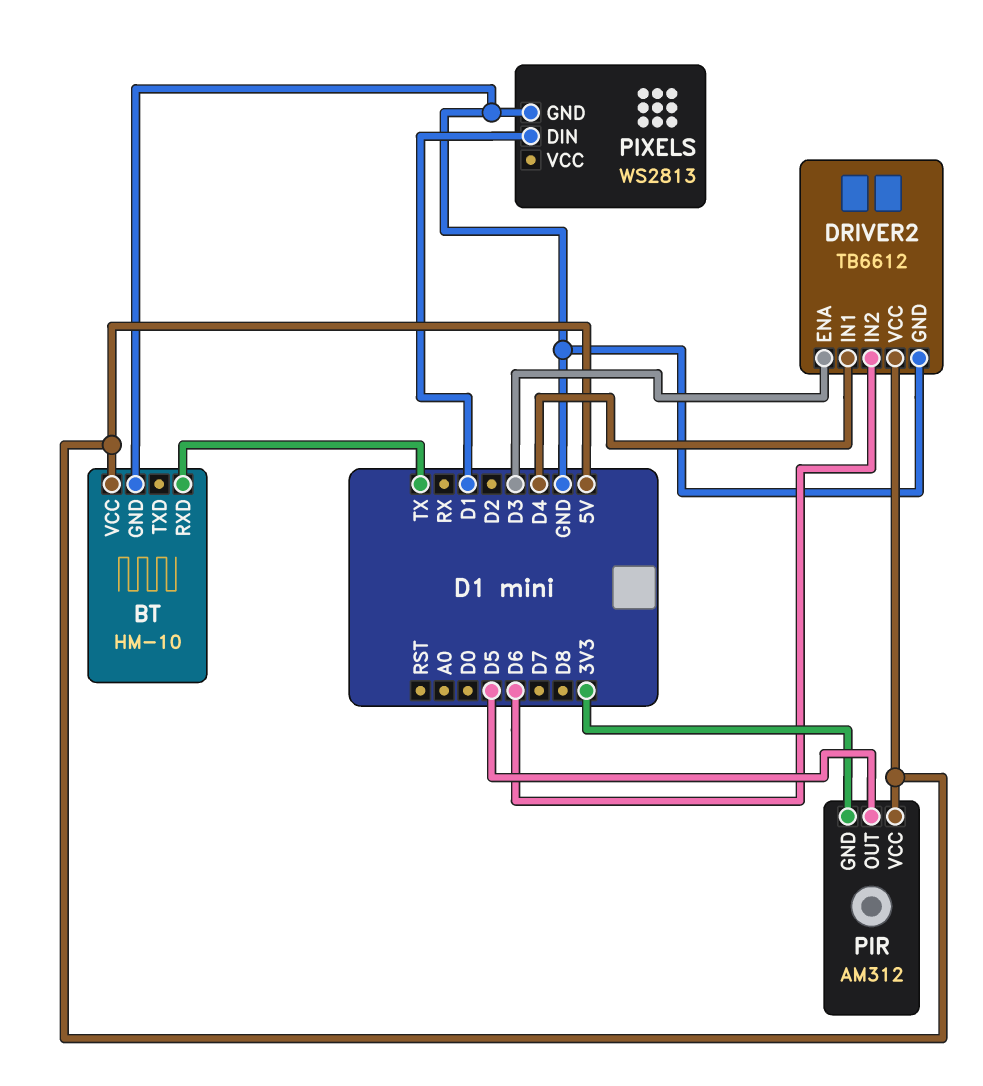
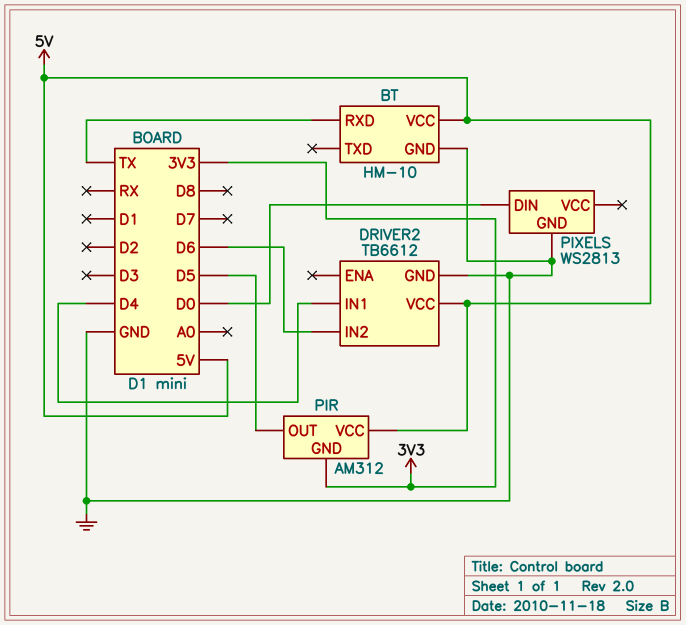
DRIVER2 pin ENA: D3 -> none
PIXELS pin DIN: D1 -> D0

